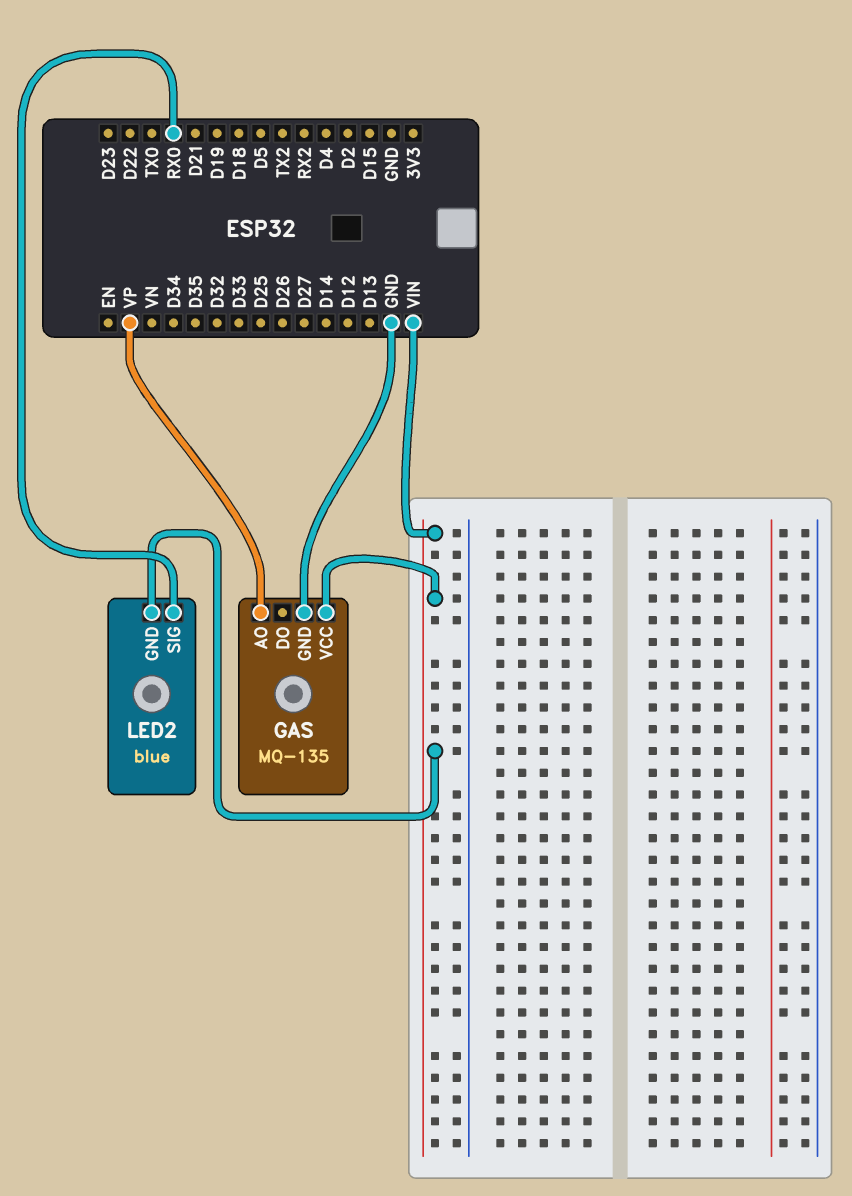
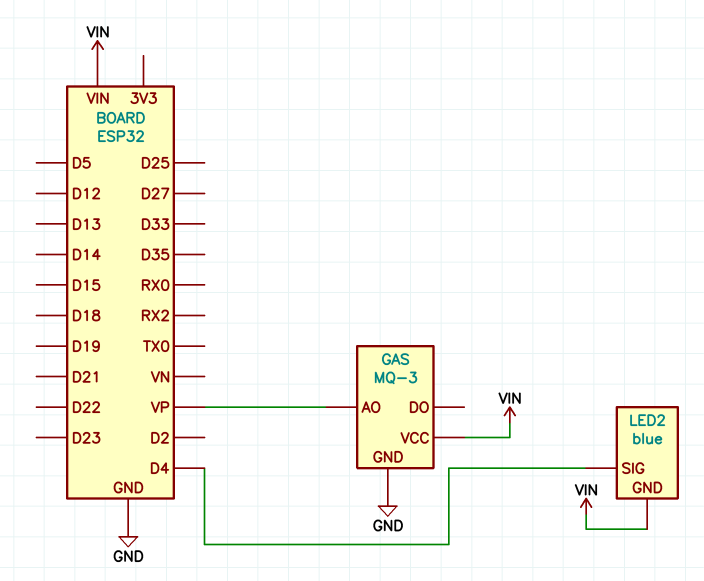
GAS: MQ-135 -> MQ-3
LED2 pin SIG: RX0 -> D4

